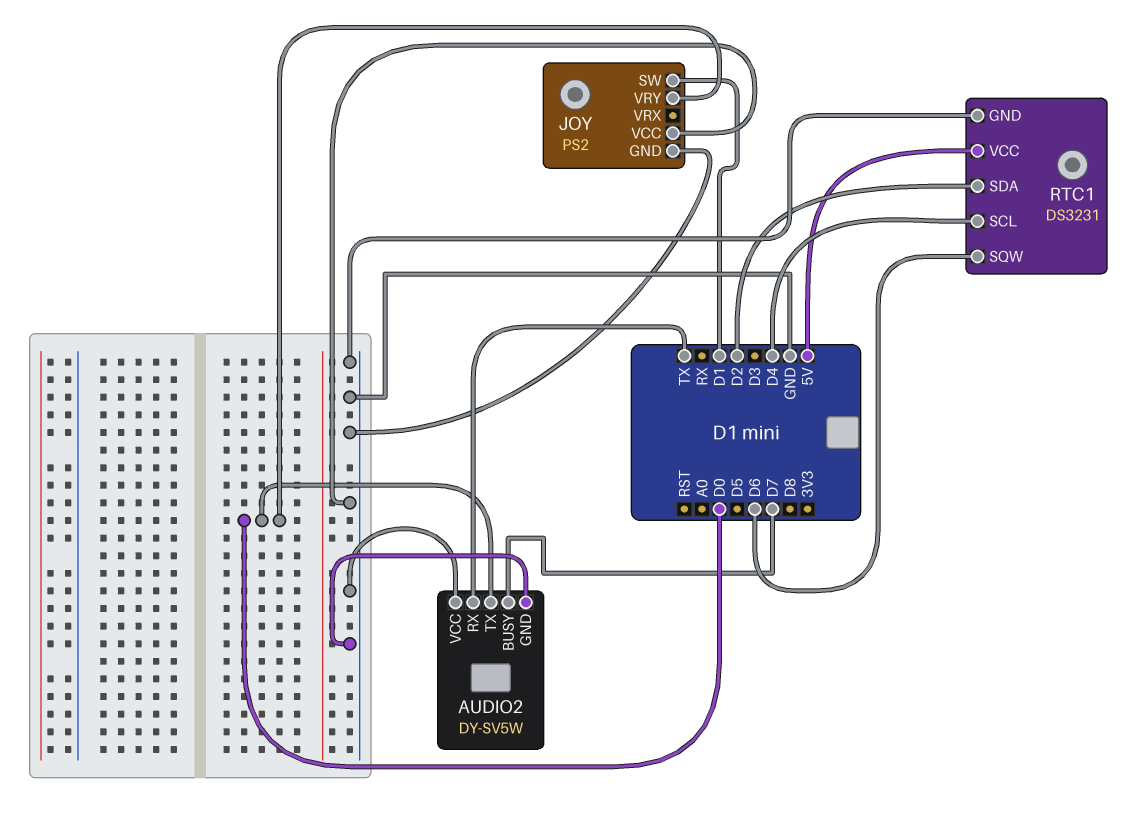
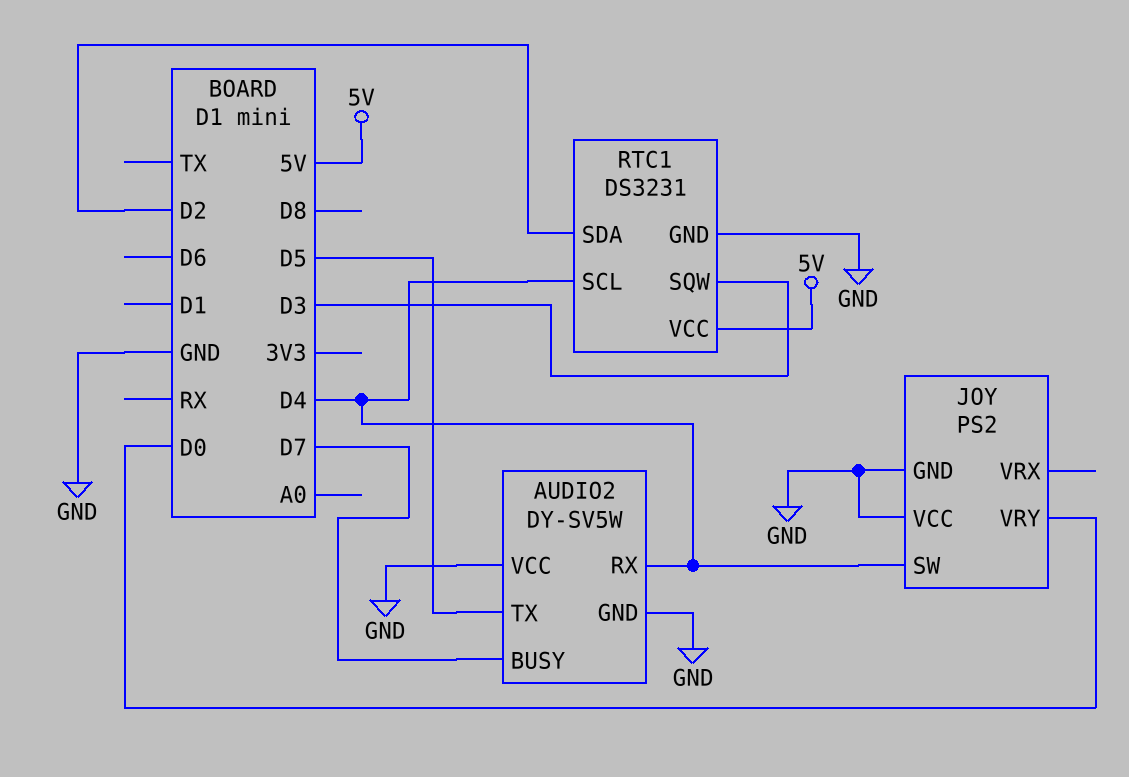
AUDIO2 pin RX: TX -> D4
AUDIO2 pin TX: D0 -> D5
JOY pin SW: D1 -> D4
RTC1 pin SQW: D6 -> D3

